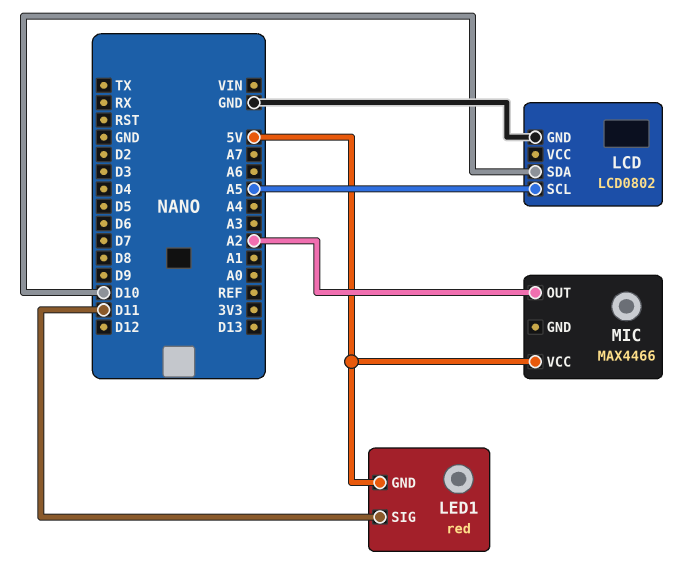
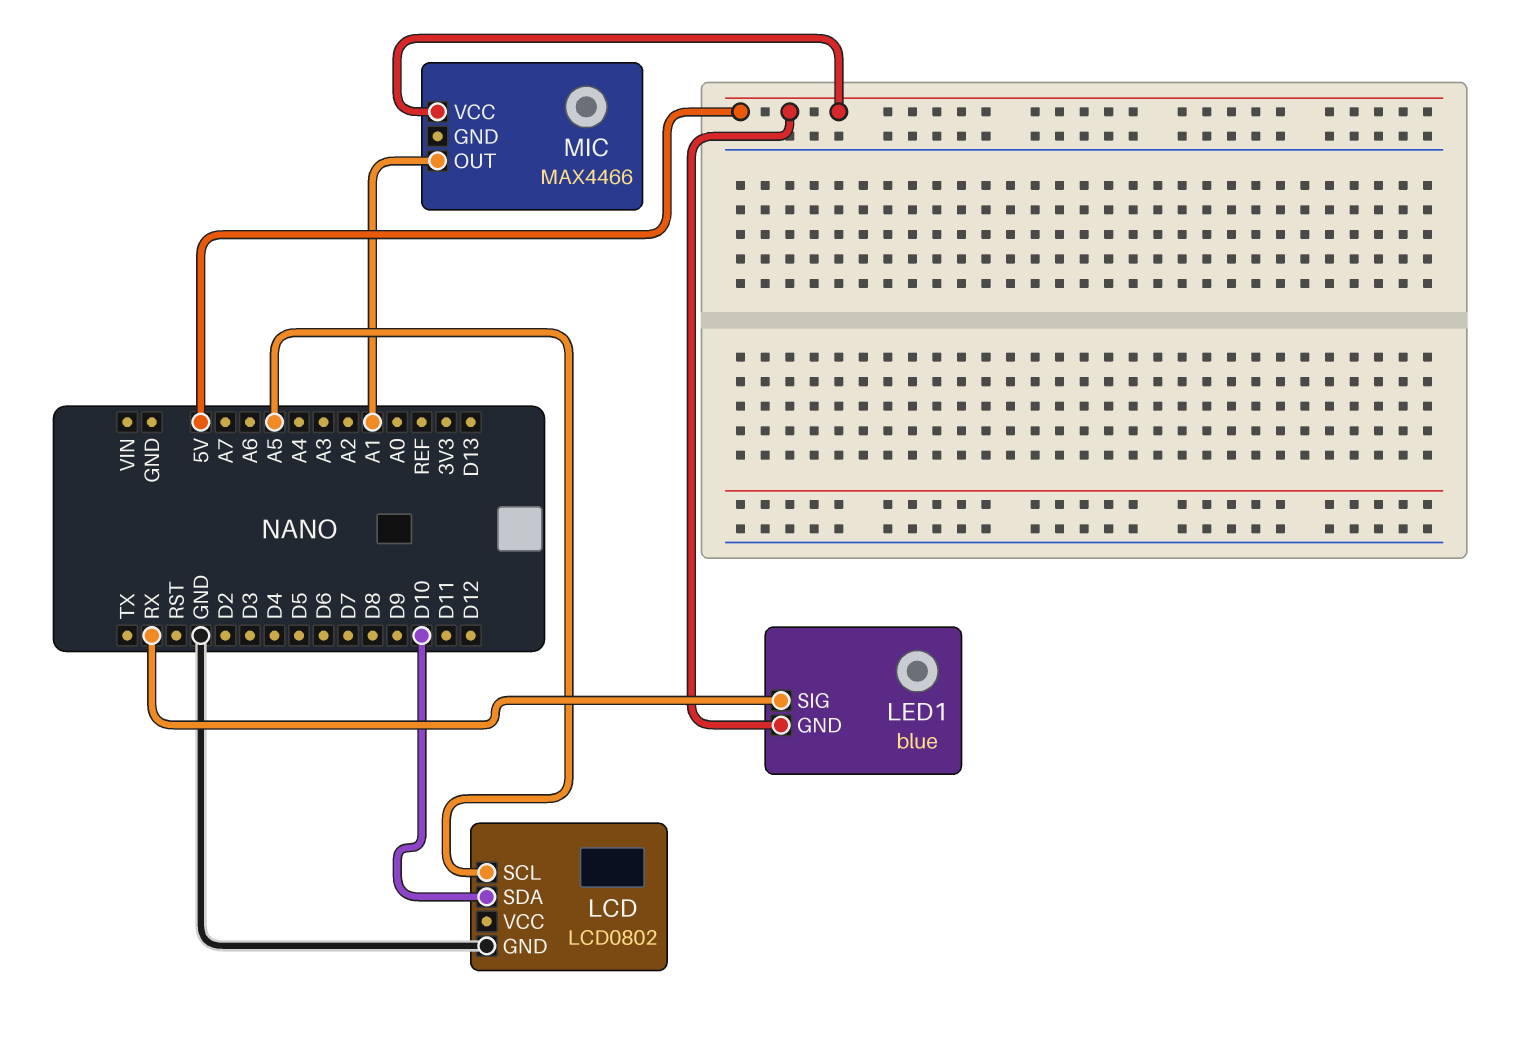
LED1: red -> blue
LED1 pin SIG: D11 -> RX
MIC pin OUT: A2 -> A1

